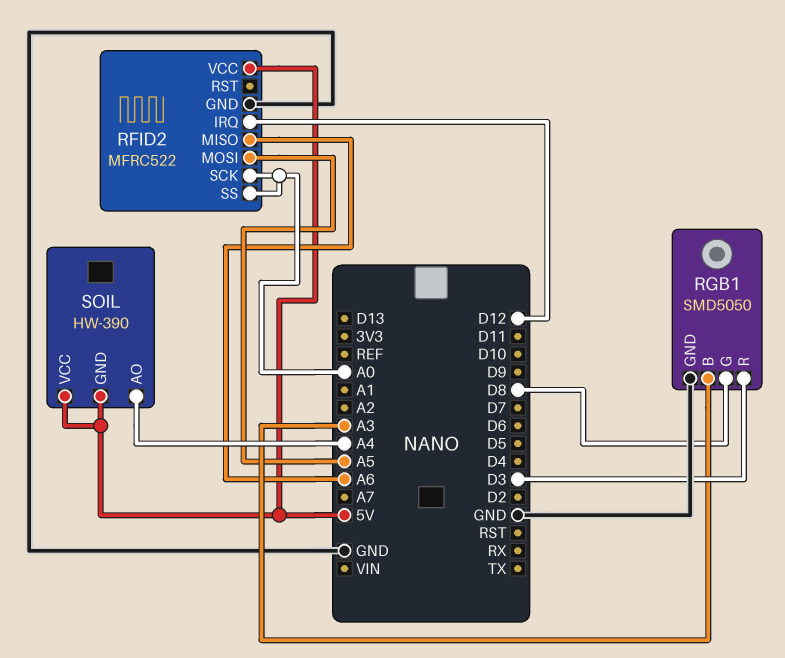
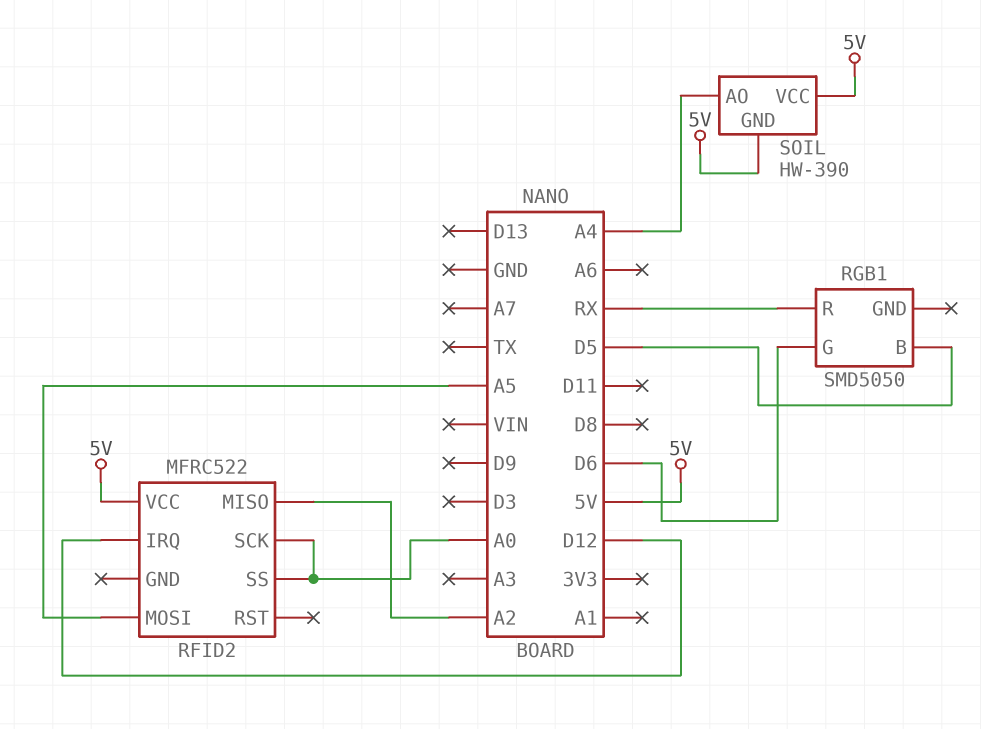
RFID2 pin GND: GND -> none
RFID2 pin MISO: A6 -> A2
RGB1 pin B: A3 -> D5
RGB1 pin G: D8 -> D6
RGB1 pin GND: GND -> none
RGB1 pin R: D3 -> RX

